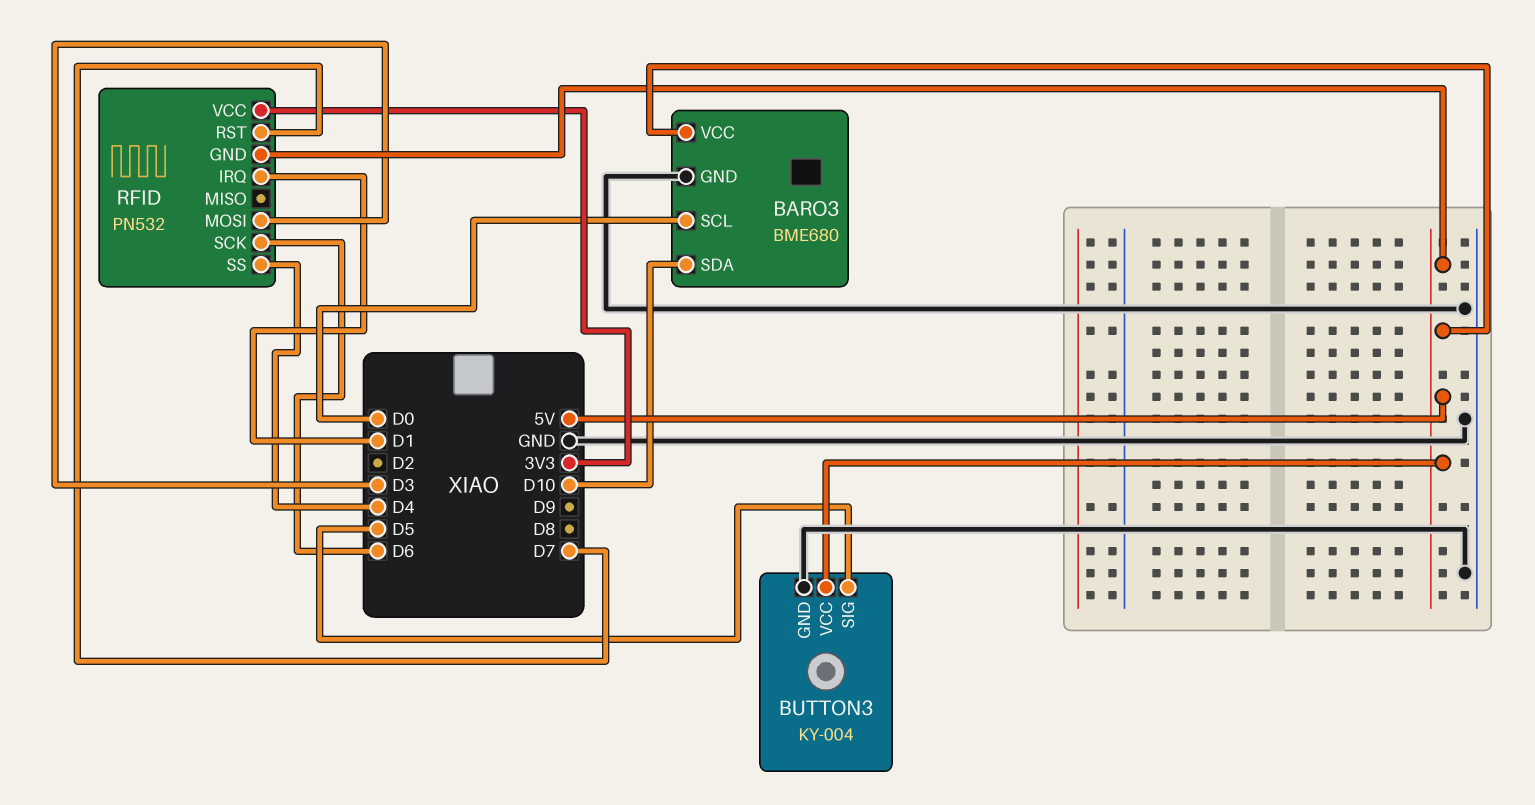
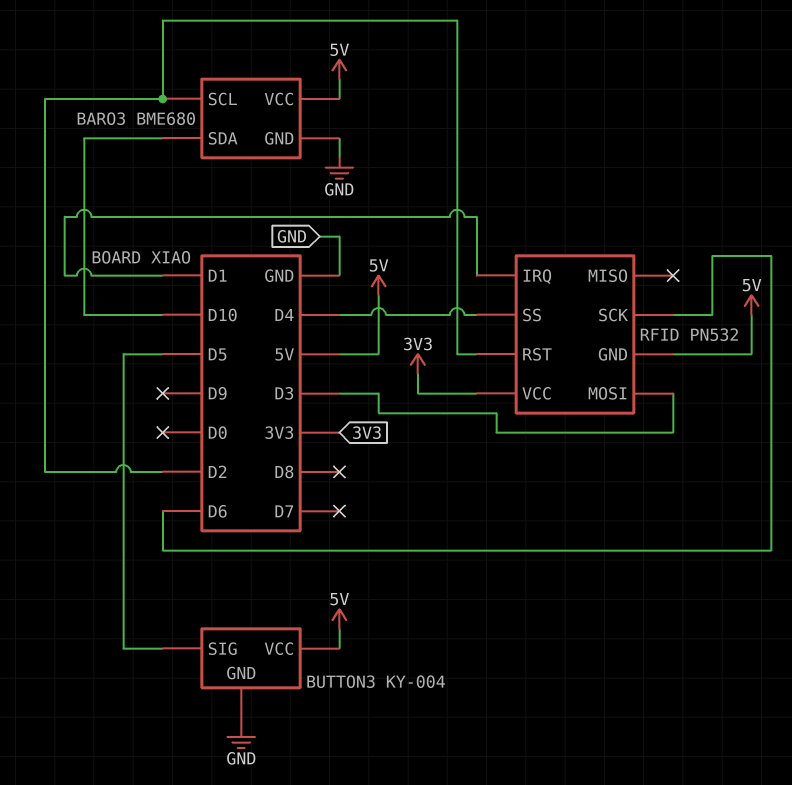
BARO3 pin SCL: D0 -> D2
RFID pin RST: D7 -> D2

